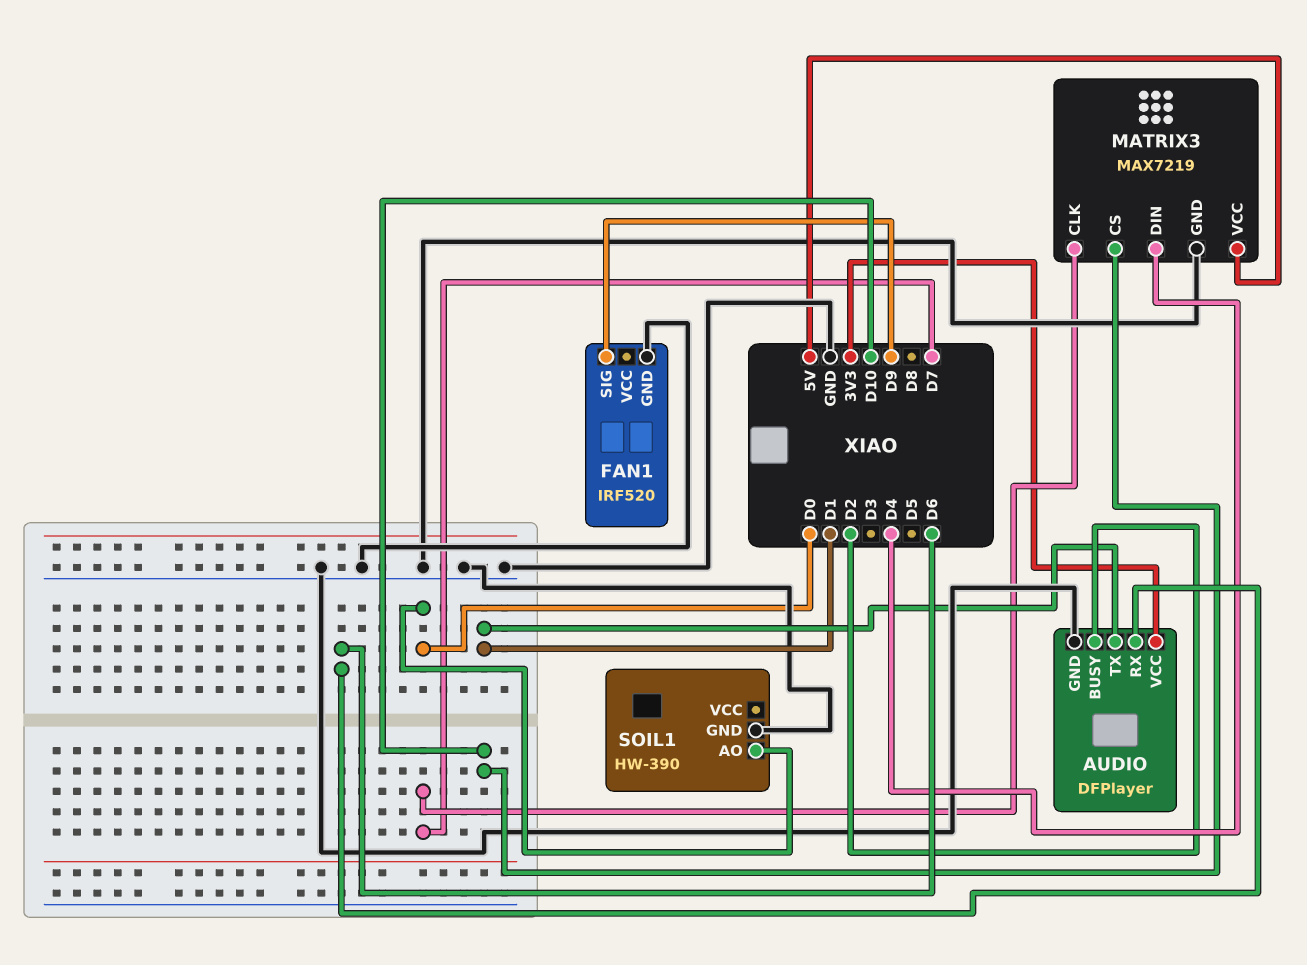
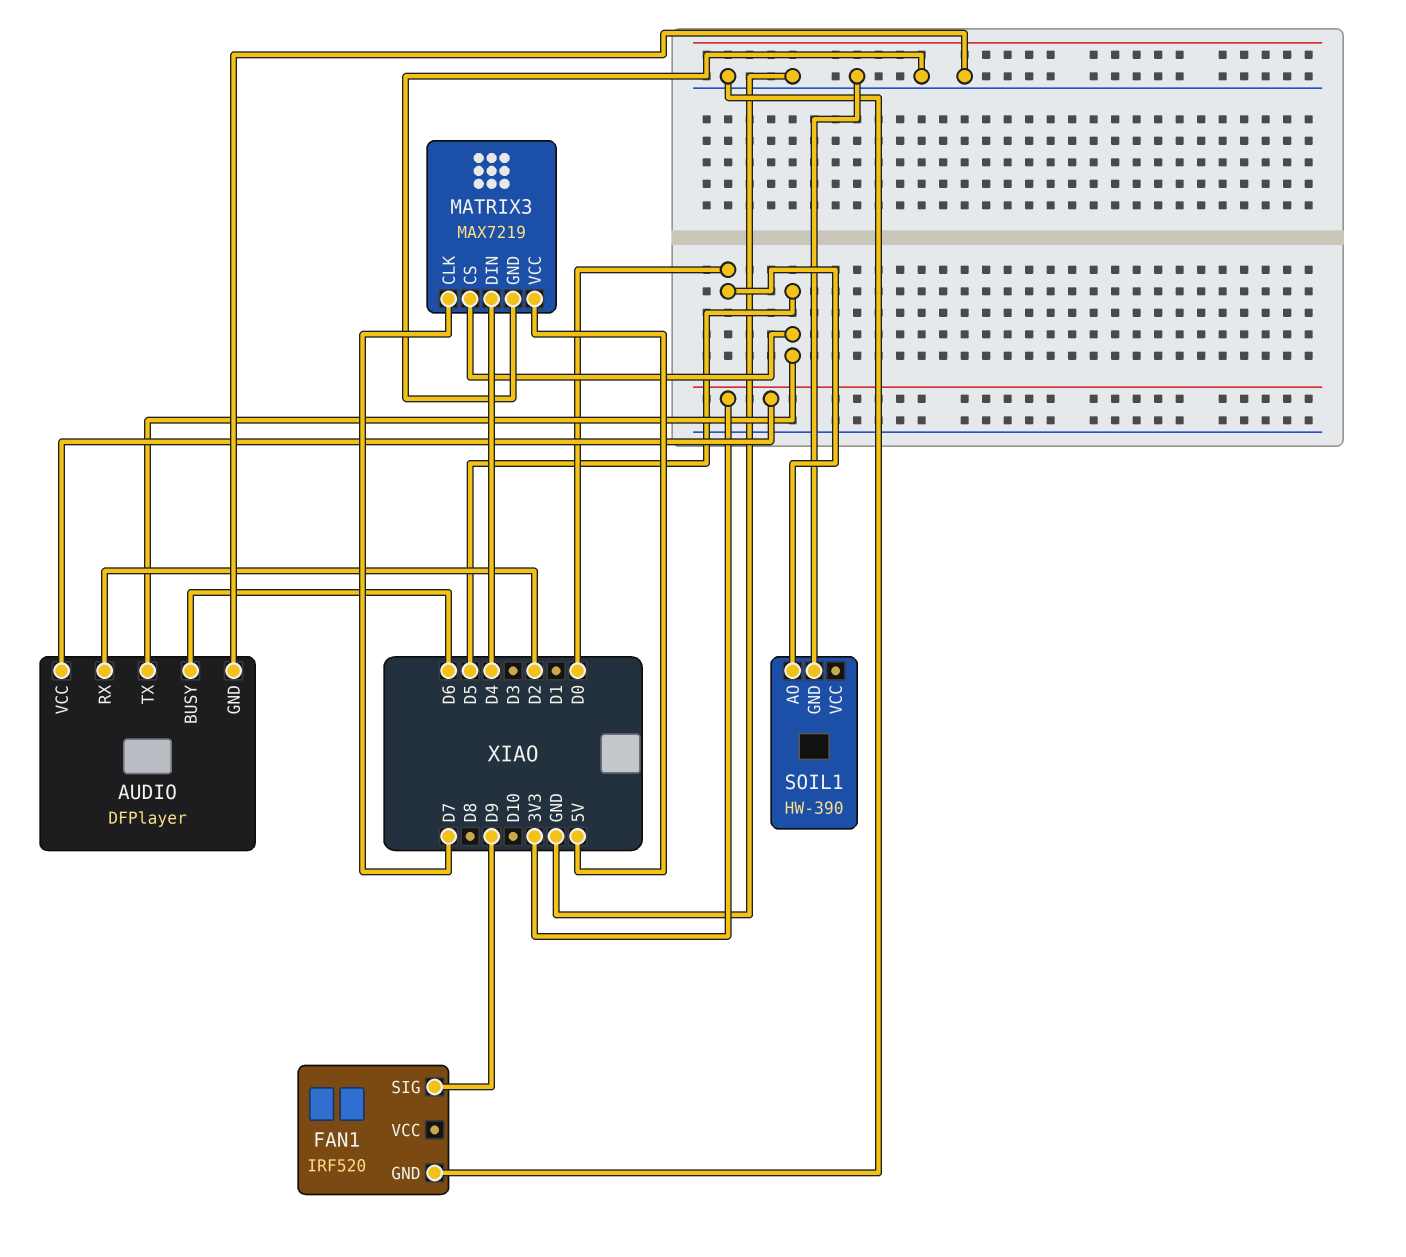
AUDIO pin BUSY: D2 -> D6
AUDIO pin RX: D6 -> D2
AUDIO pin TX: D1 -> D5
MATRIX3 pin CS: D10 -> D5

